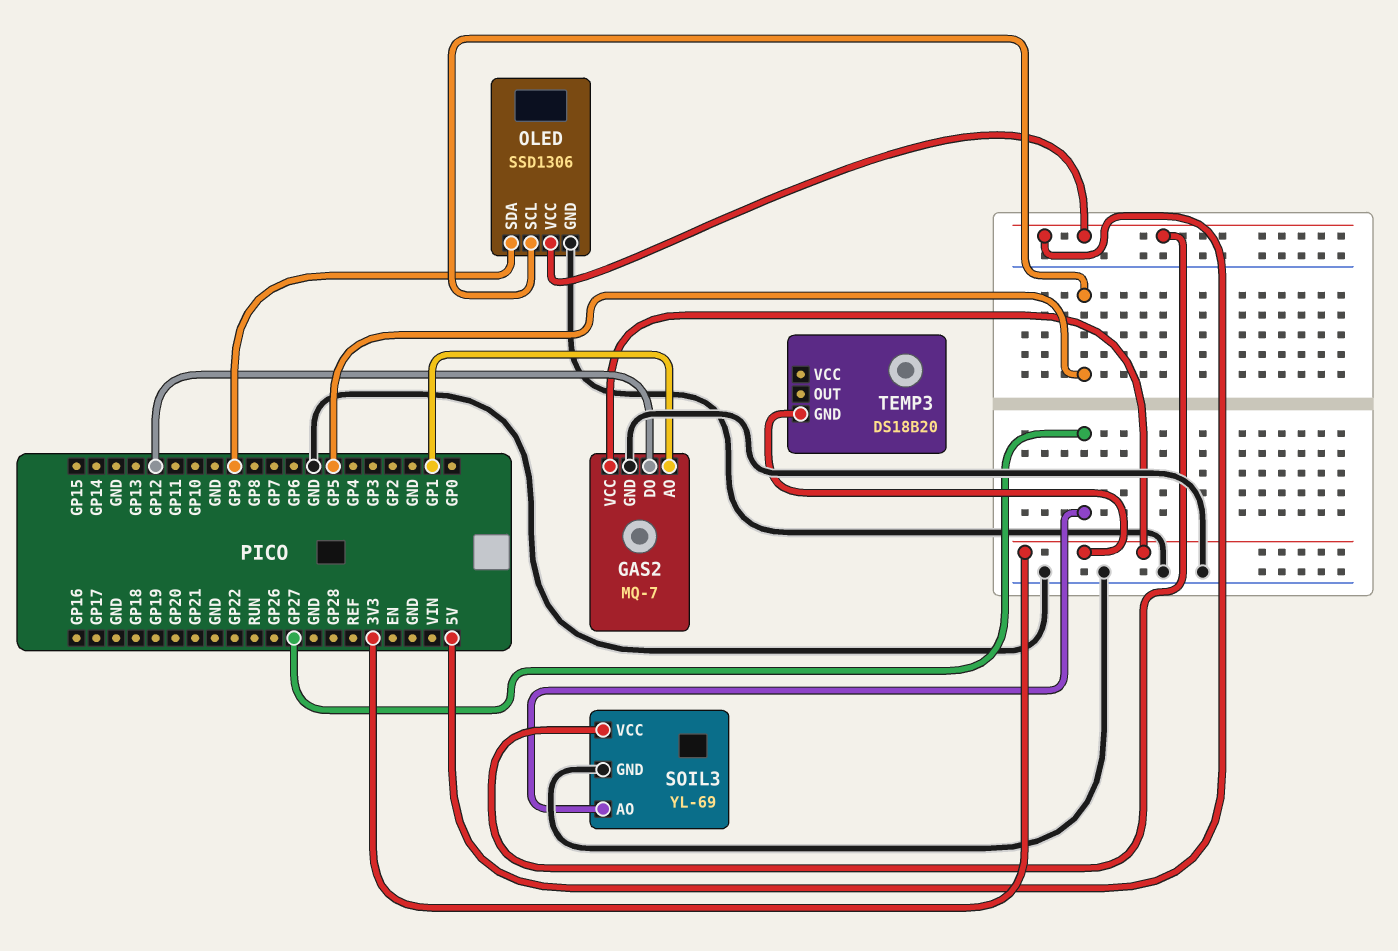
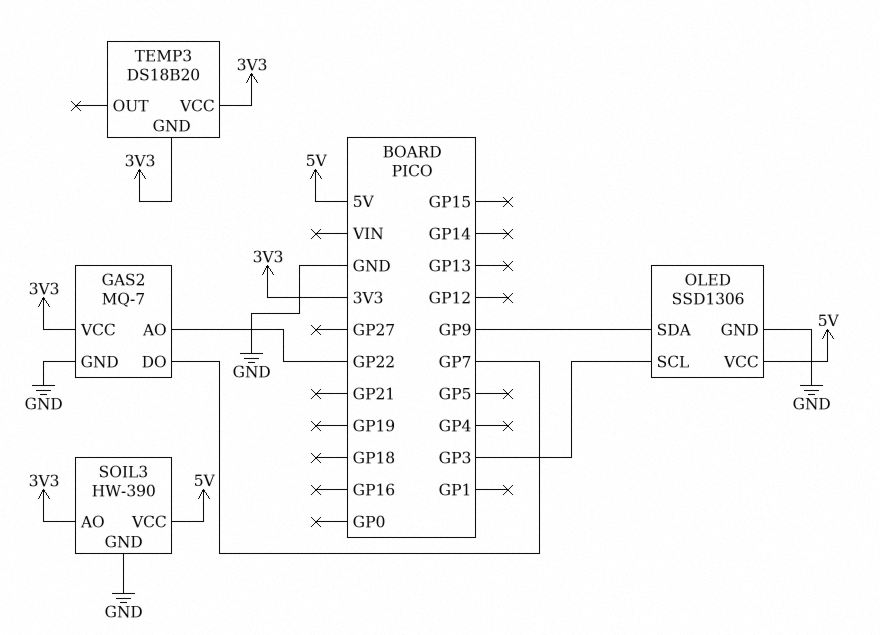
GAS2 pin AO: GP1 -> GP22
GAS2 pin DO: GP12 -> GP7
OLED pin SCL: GP5 -> GP3
SOIL3: YL-69 -> HW-390
SOIL3 pin AO: GP27 -> 3V3
TEMP3 pin VCC: none -> 3V3

